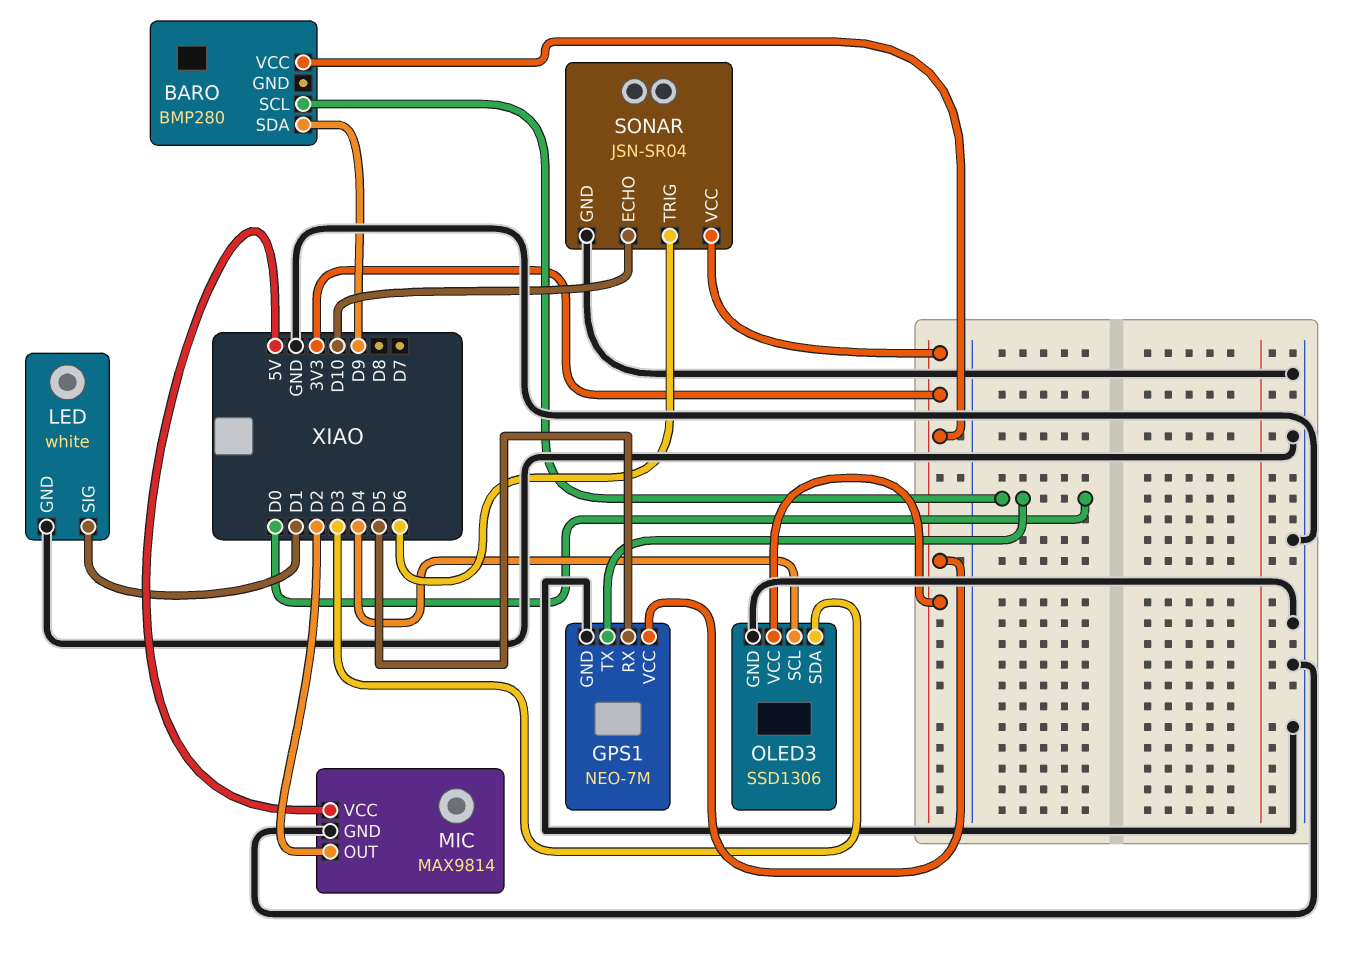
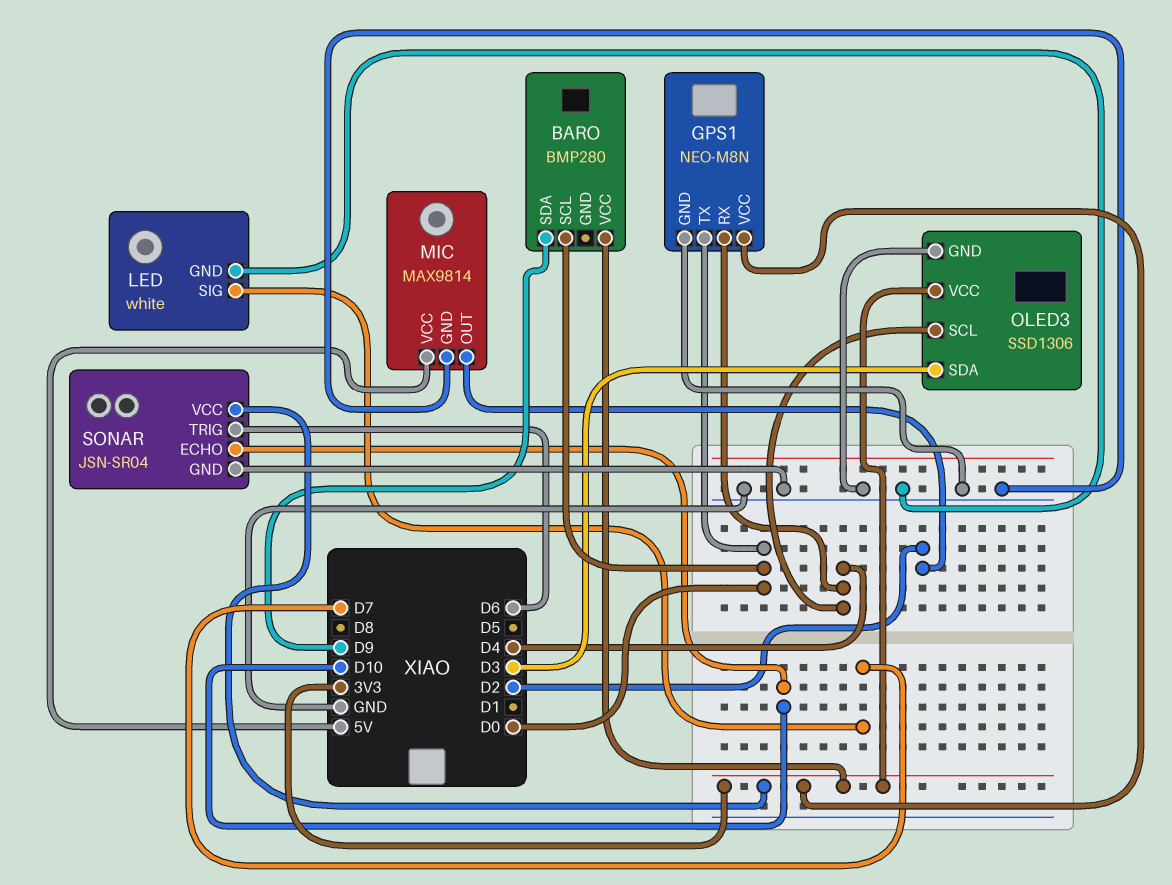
GPS1: NEO-7M -> NEO-M8N
GPS1 pin RX: D5 -> D4
LED pin SIG: D1 -> D7

